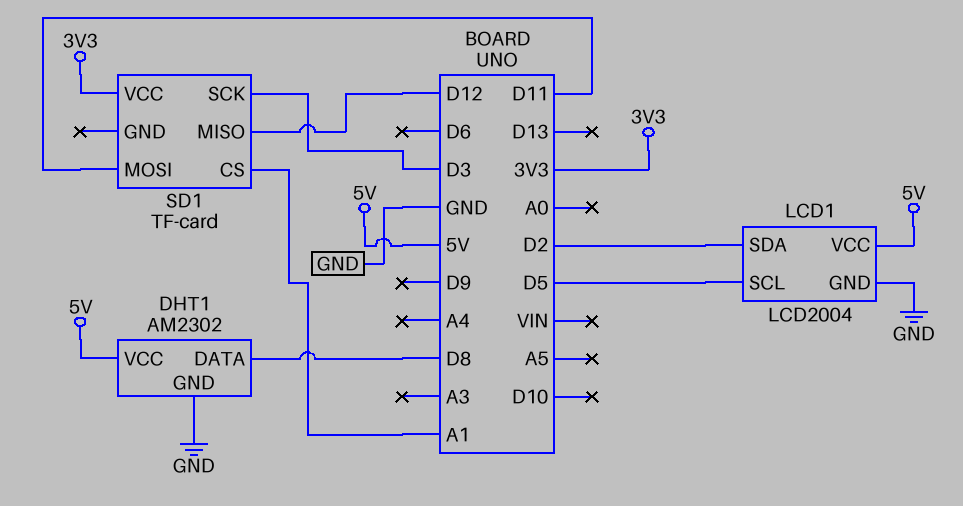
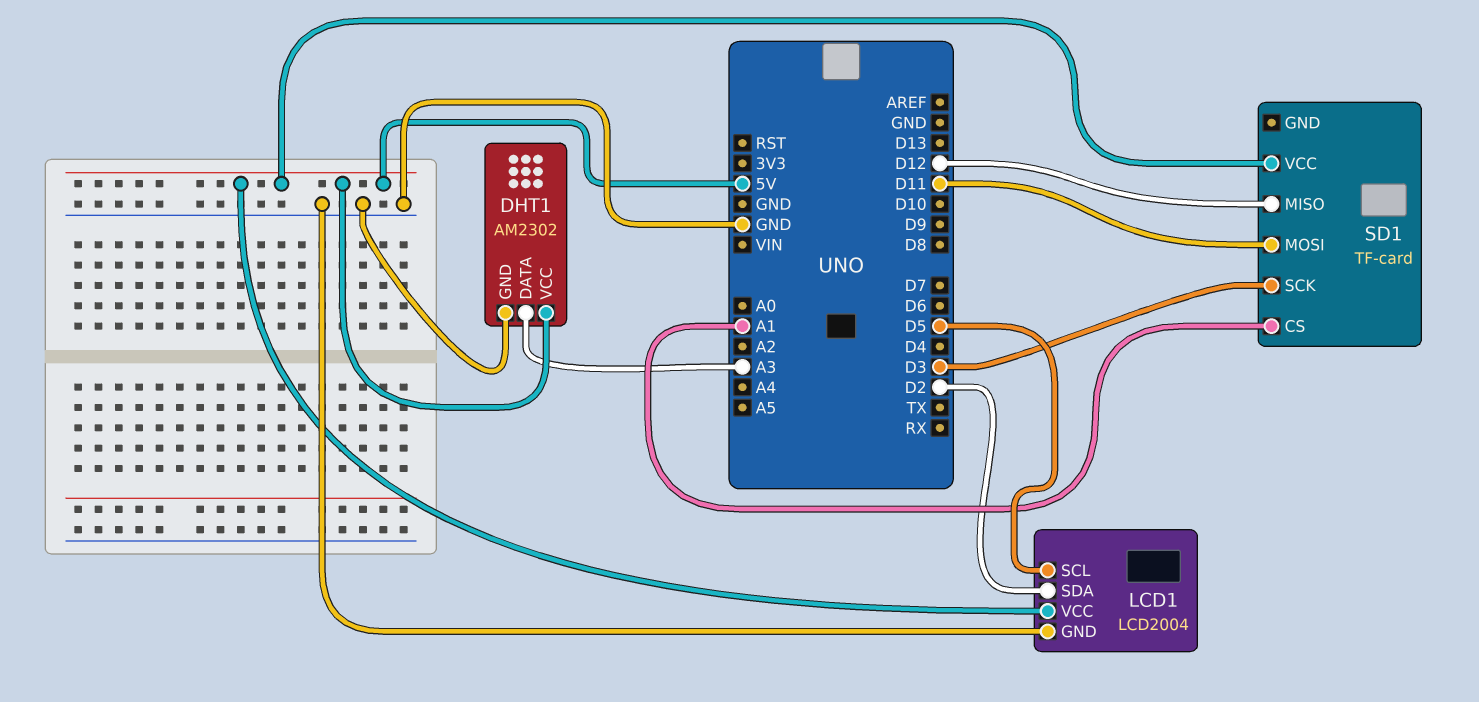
DHT1 pin DATA: D8 -> A3
SD1 pin VCC: 3V3 -> 5V

